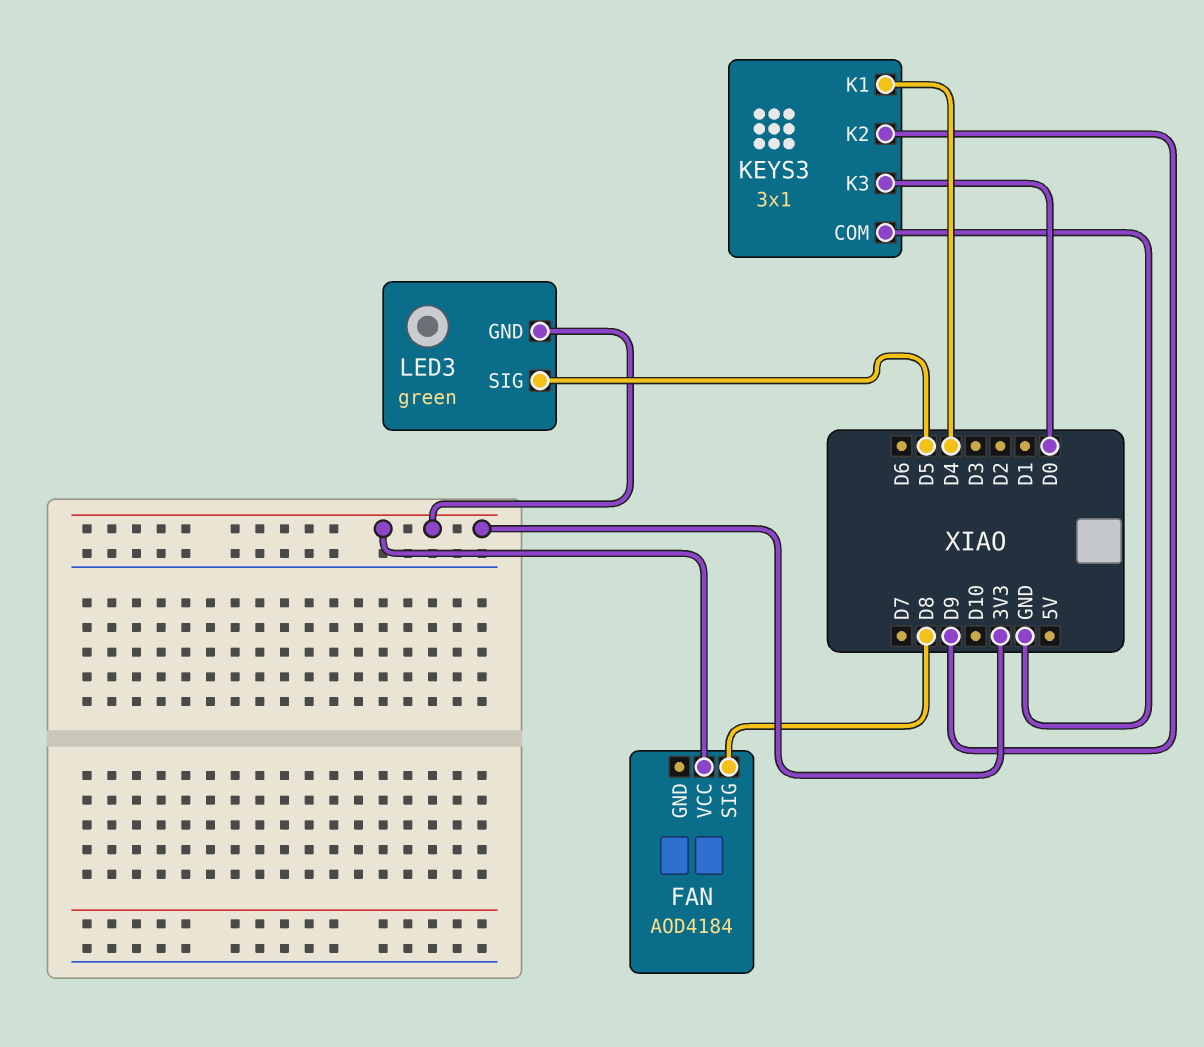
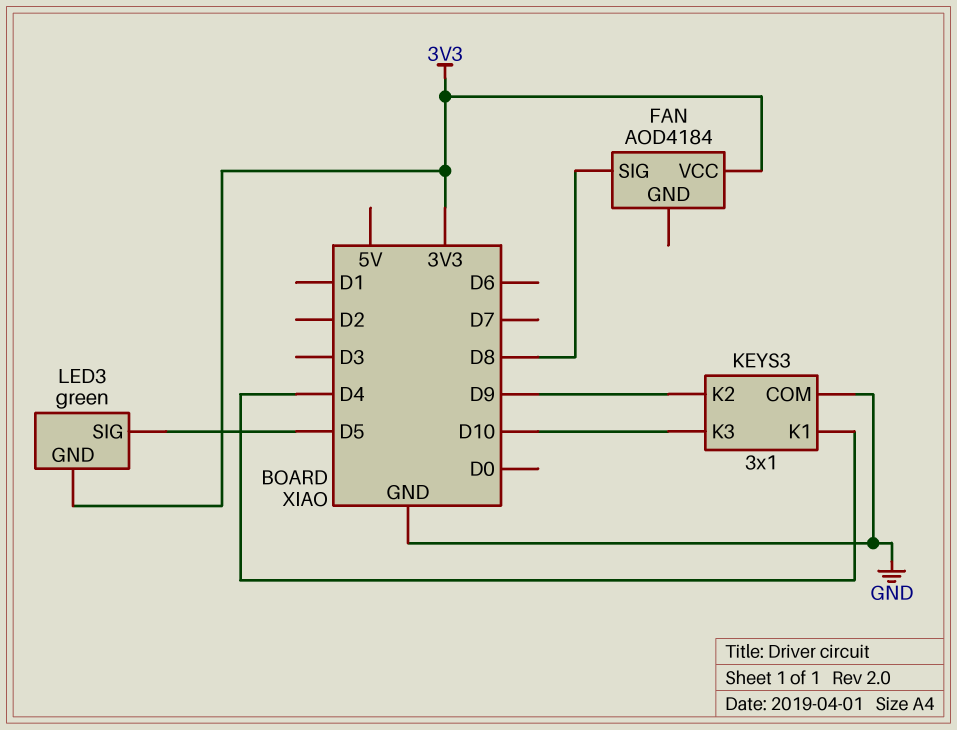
KEYS3 pin K3: D0 -> D10

